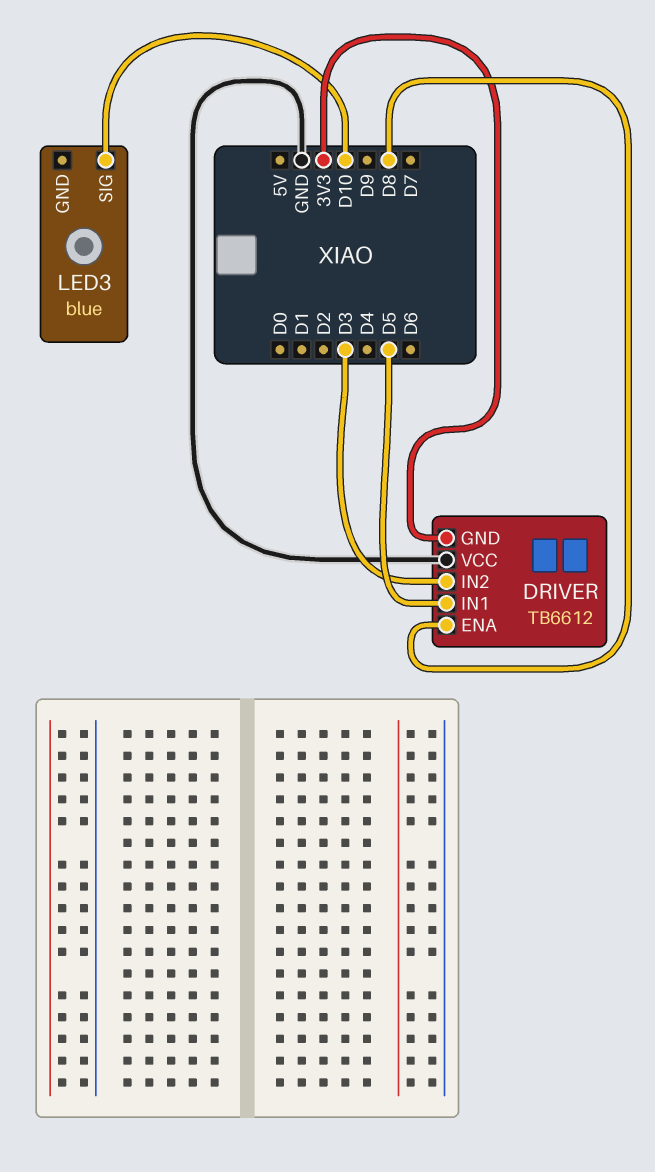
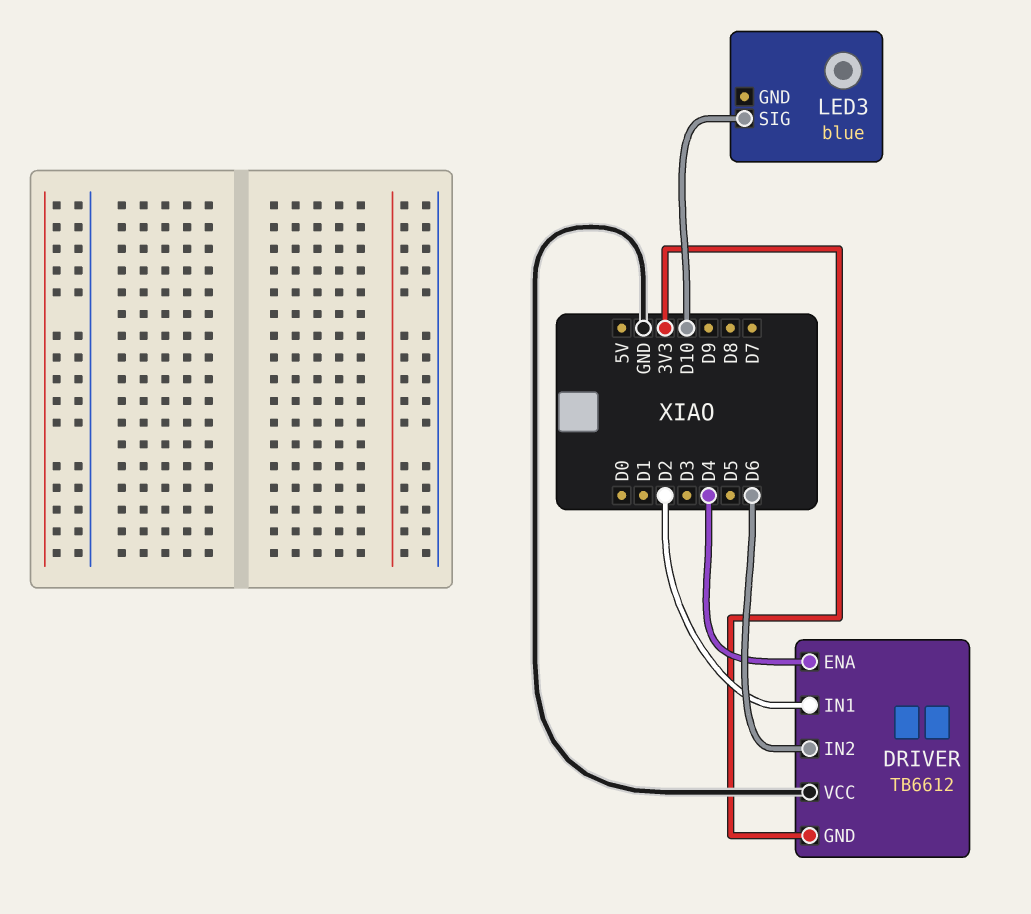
DRIVER pin ENA: D8 -> D4
DRIVER pin IN1: D5 -> D2
DRIVER pin IN2: D3 -> D6

